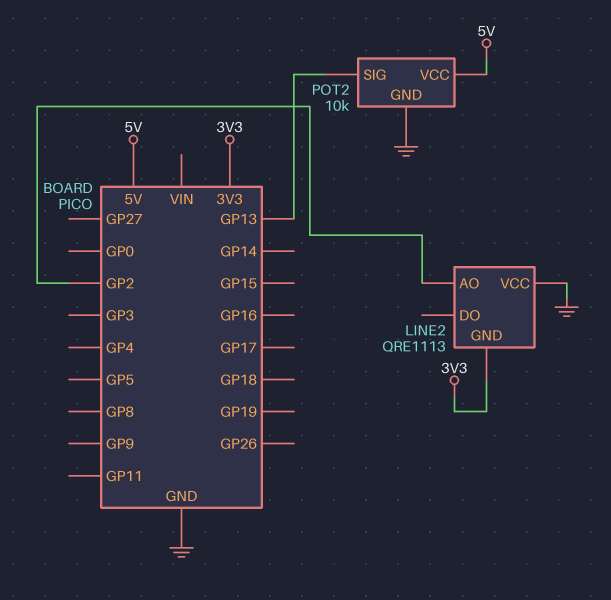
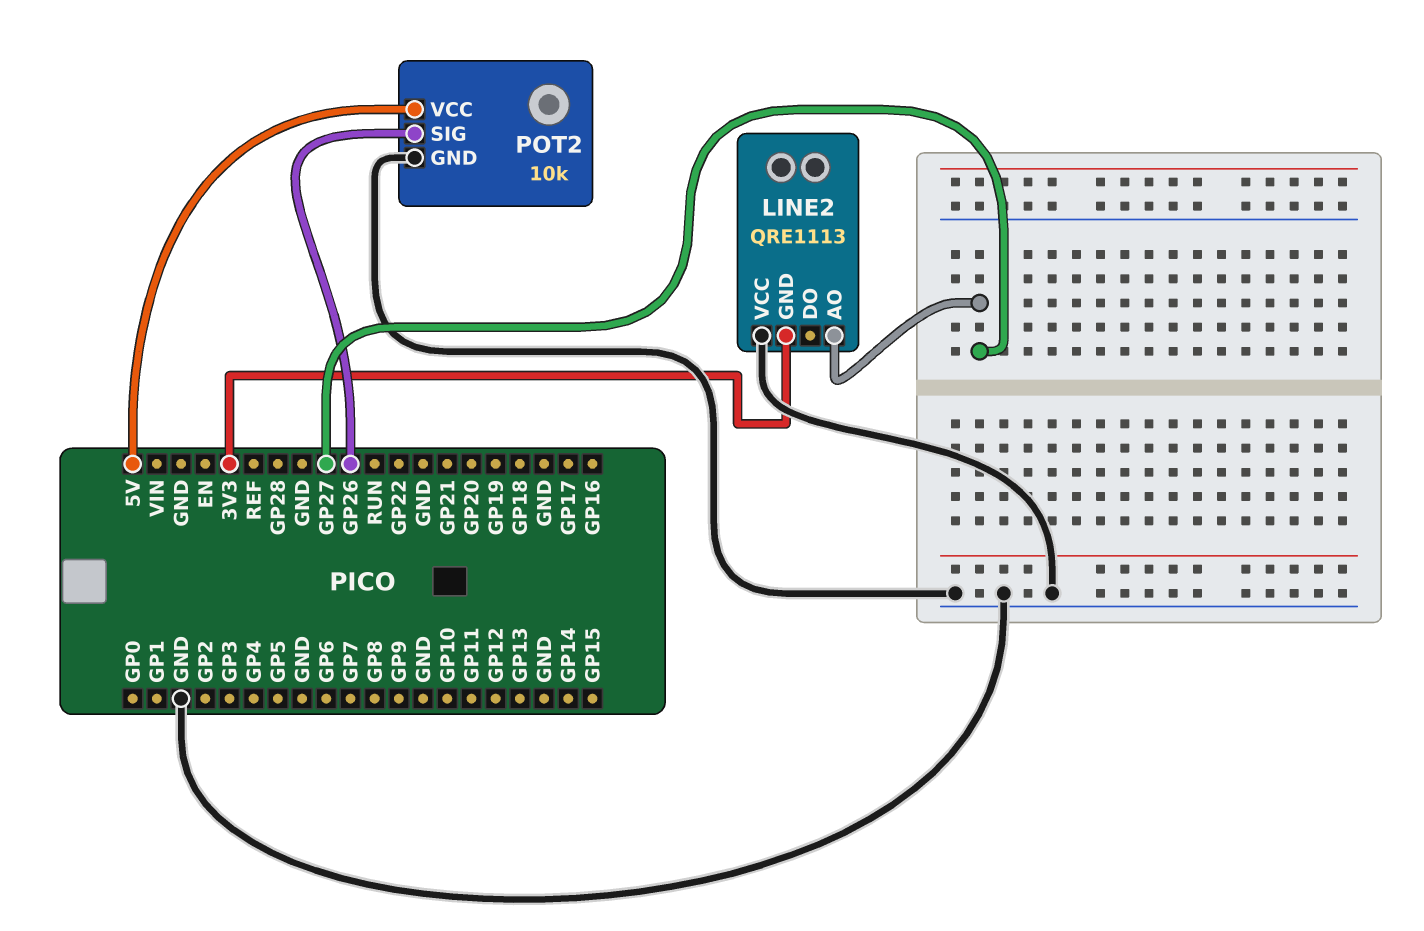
LINE2 pin AO: GP2 -> GP27
POT2 pin SIG: GP13 -> GP26

